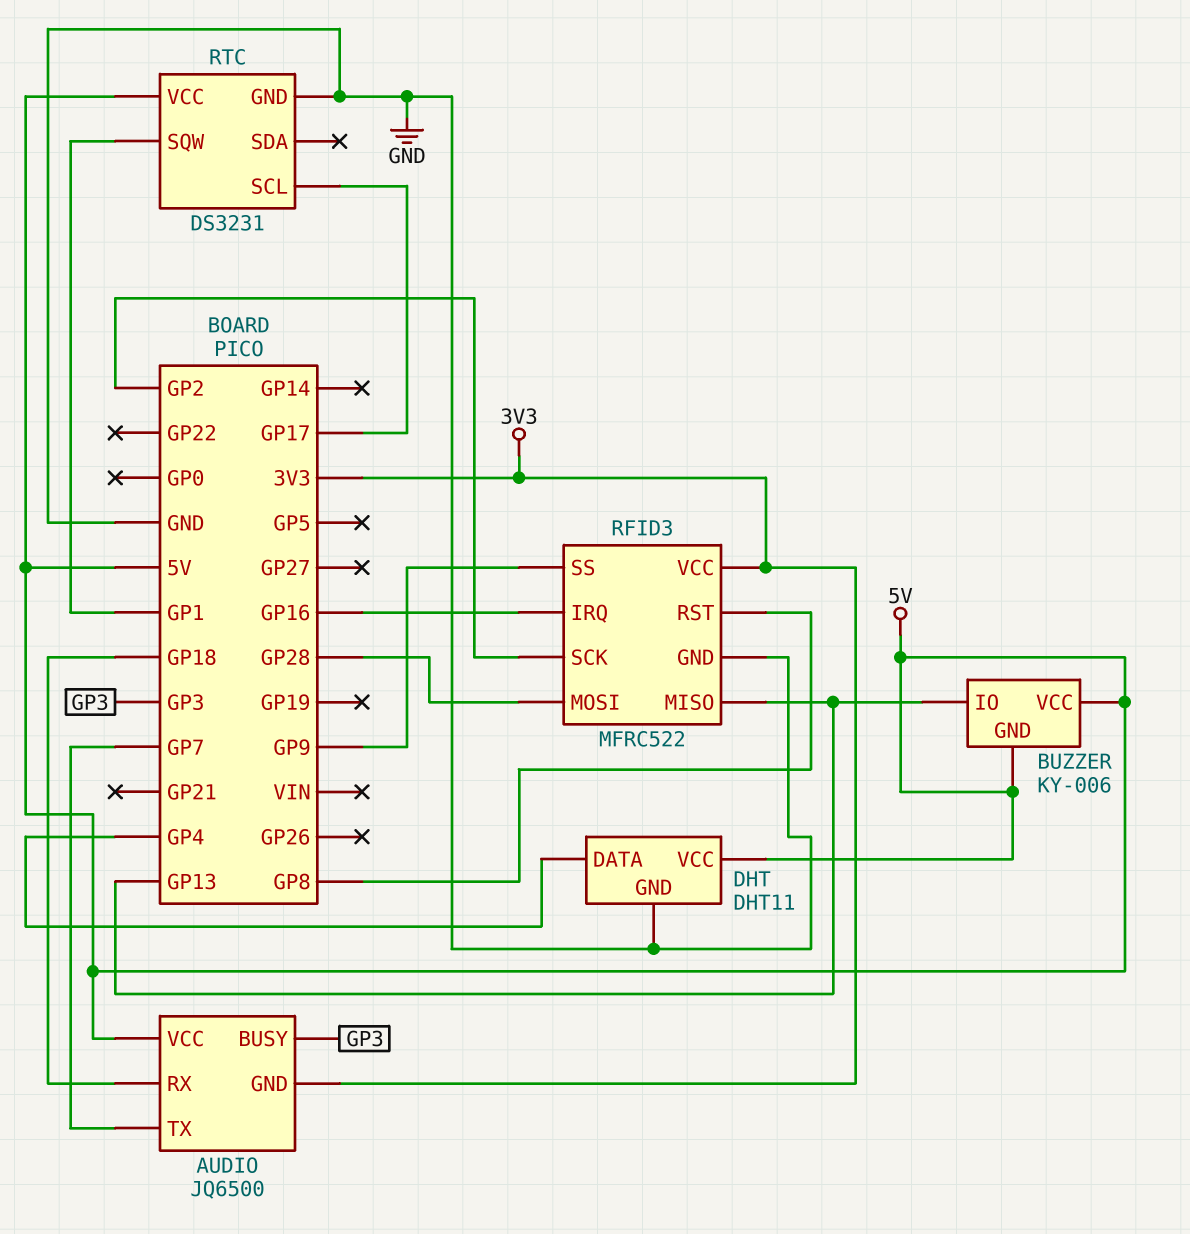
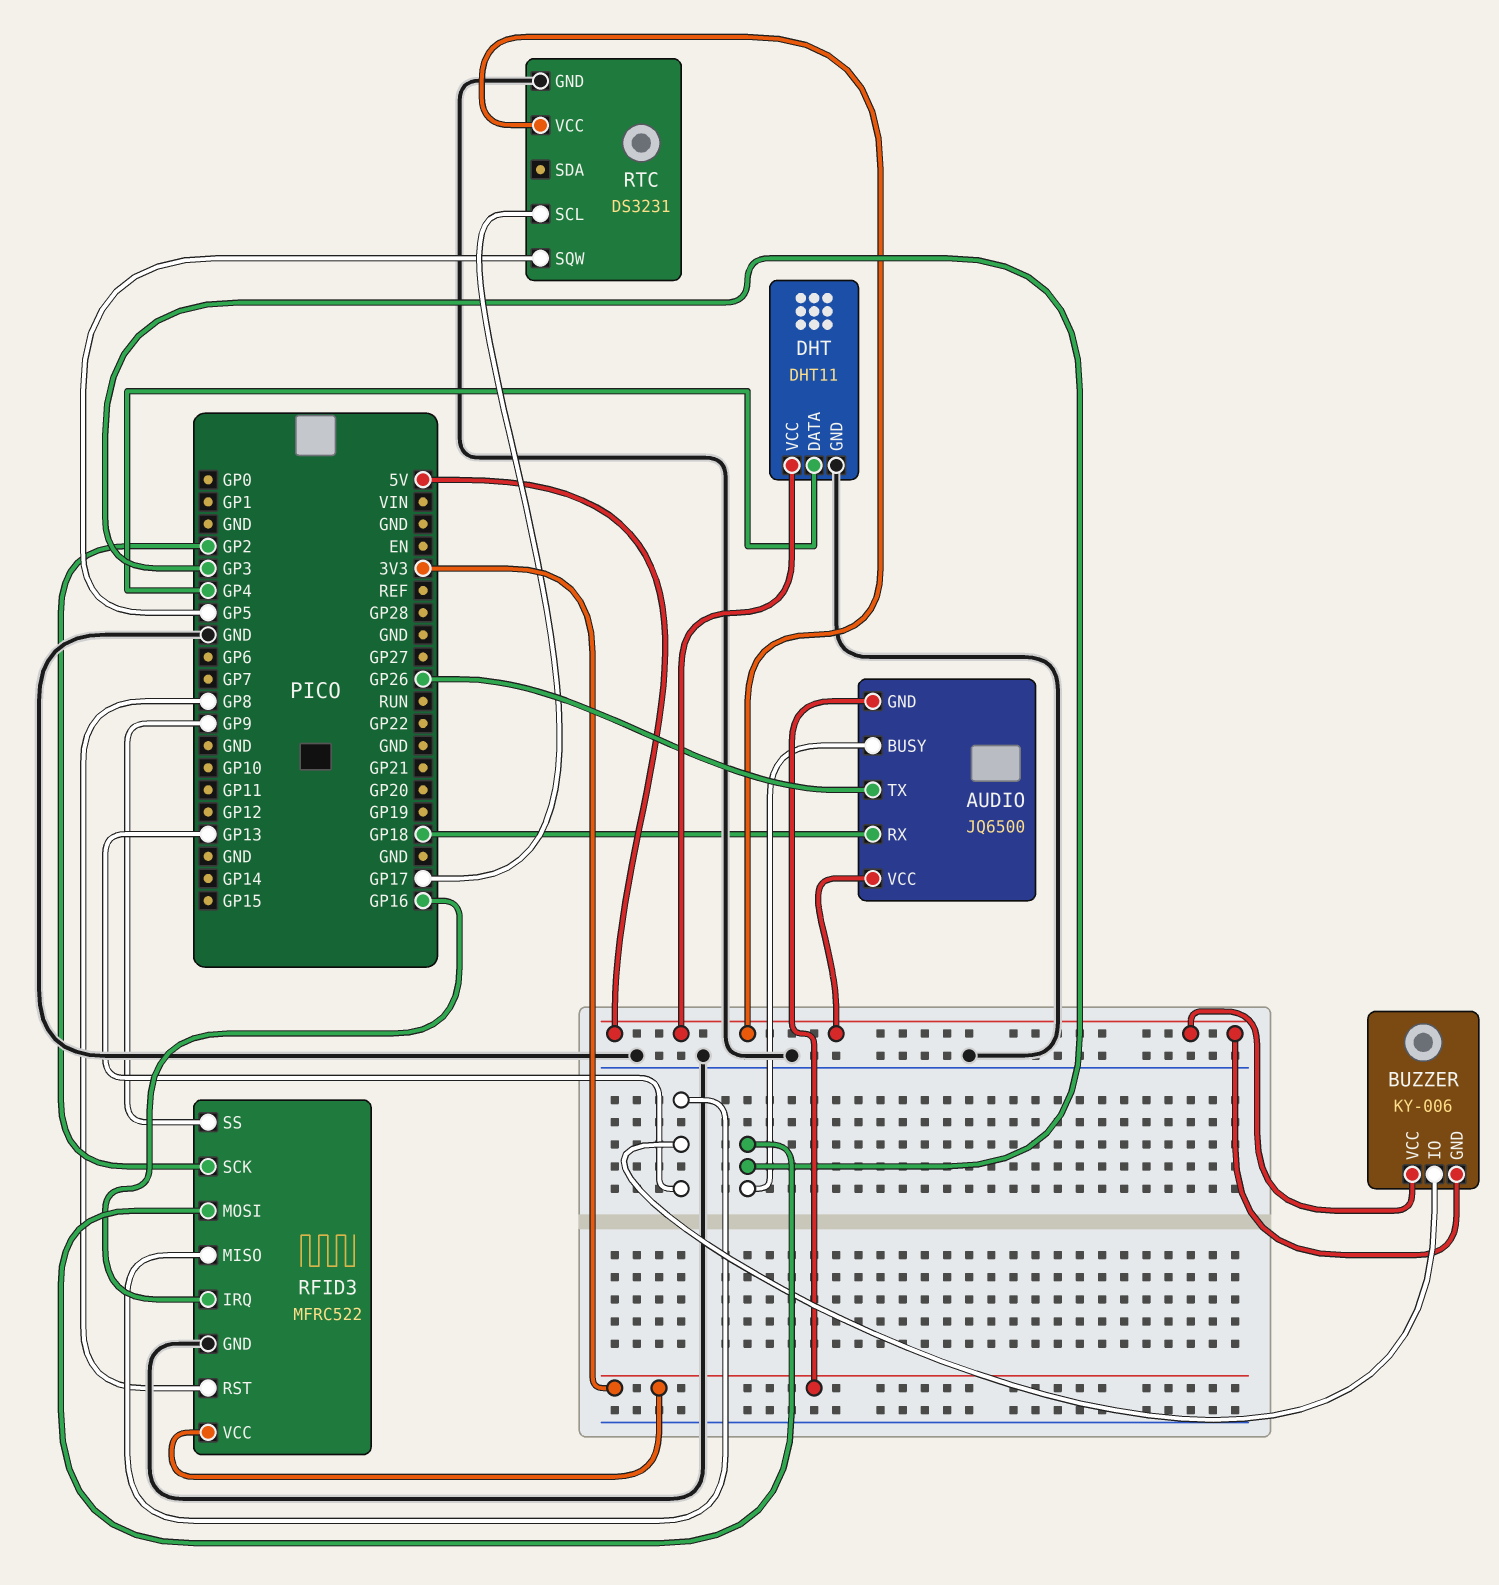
AUDIO pin TX: GP7 -> GP26
RFID3 pin MOSI: GP28 -> GP3
RTC pin SQW: GP1 -> GP5

